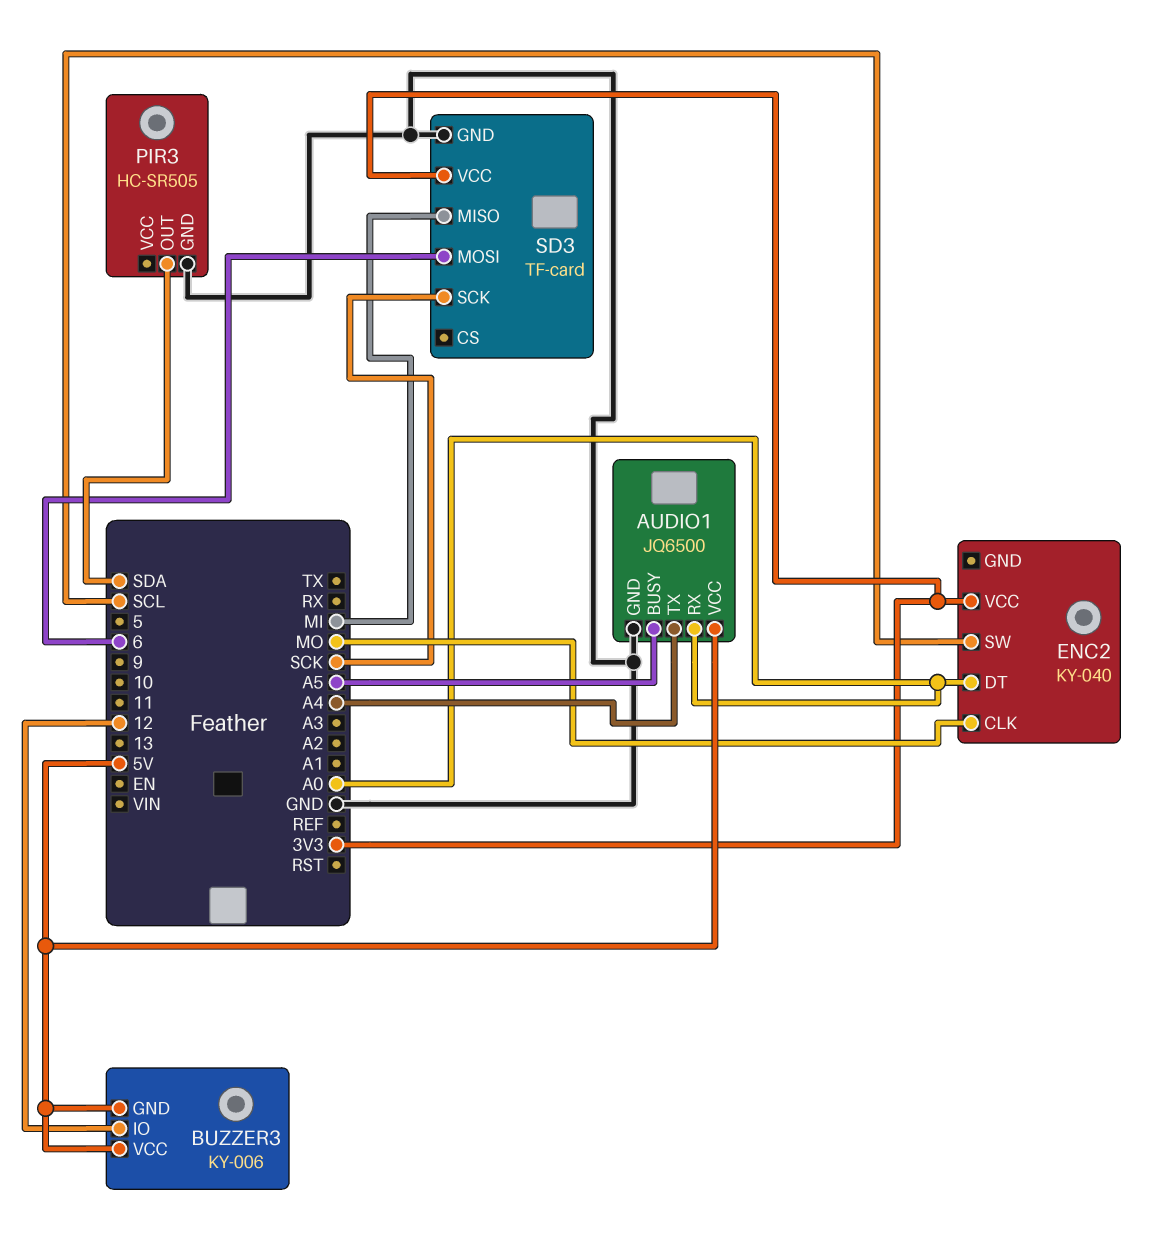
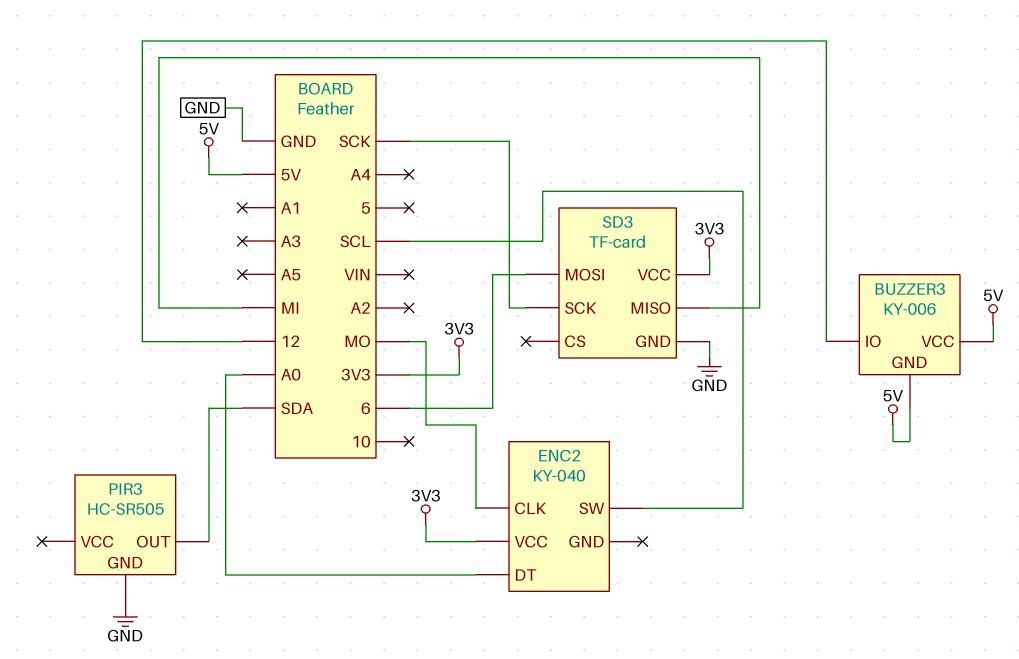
AUDIO1: JQ6500 -> none
AUDIO1 pin BUSY: A5 -> none
AUDIO1 pin GND: GND -> none
AUDIO1 pin RX: A0 -> none
AUDIO1 pin TX: A4 -> none
AUDIO1 pin VCC: 5V -> none

